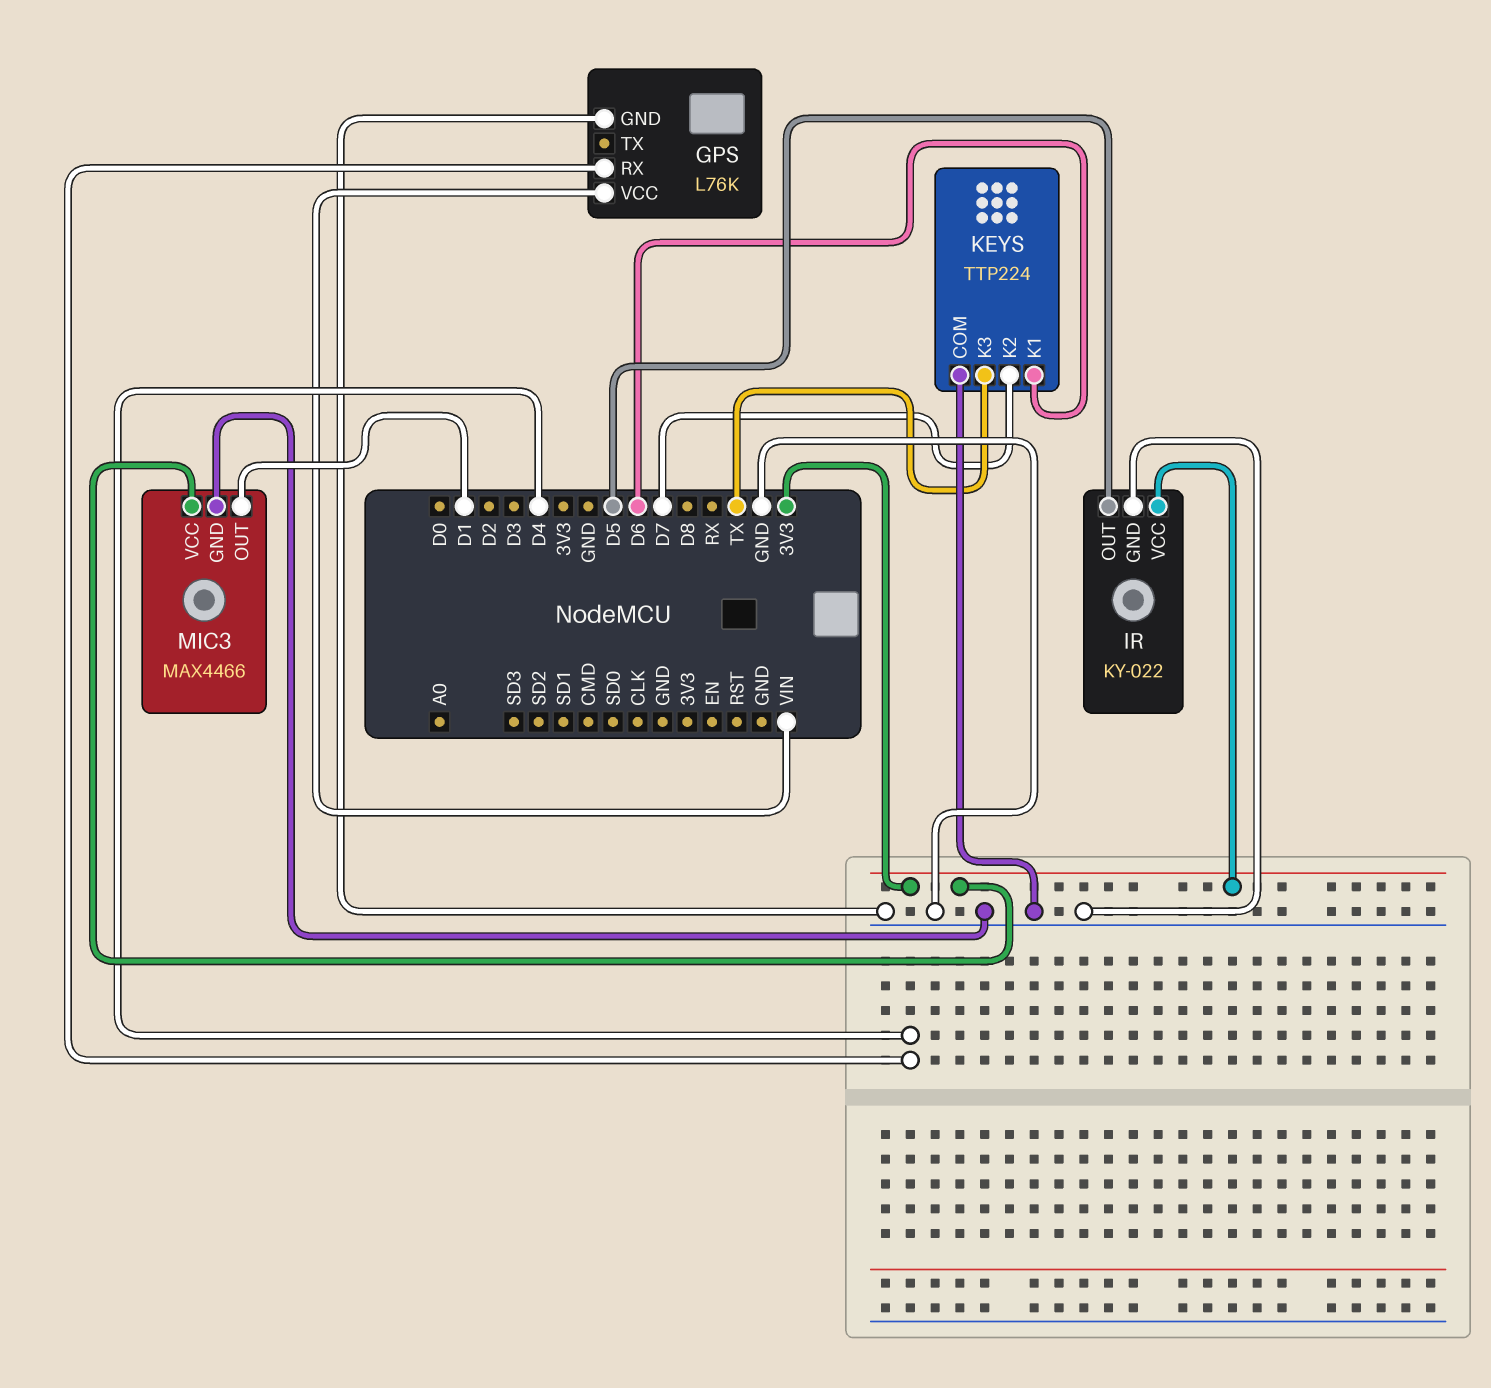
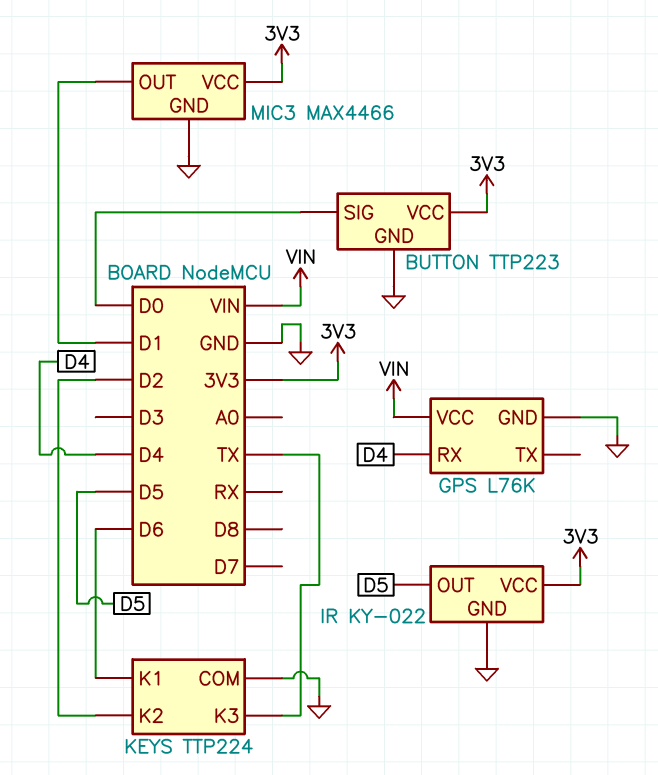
BUTTON: none -> TTP223
BUTTON pin GND: none -> GND
BUTTON pin SIG: none -> D0
BUTTON pin VCC: none -> 3V3
KEYS pin K2: D7 -> D2

